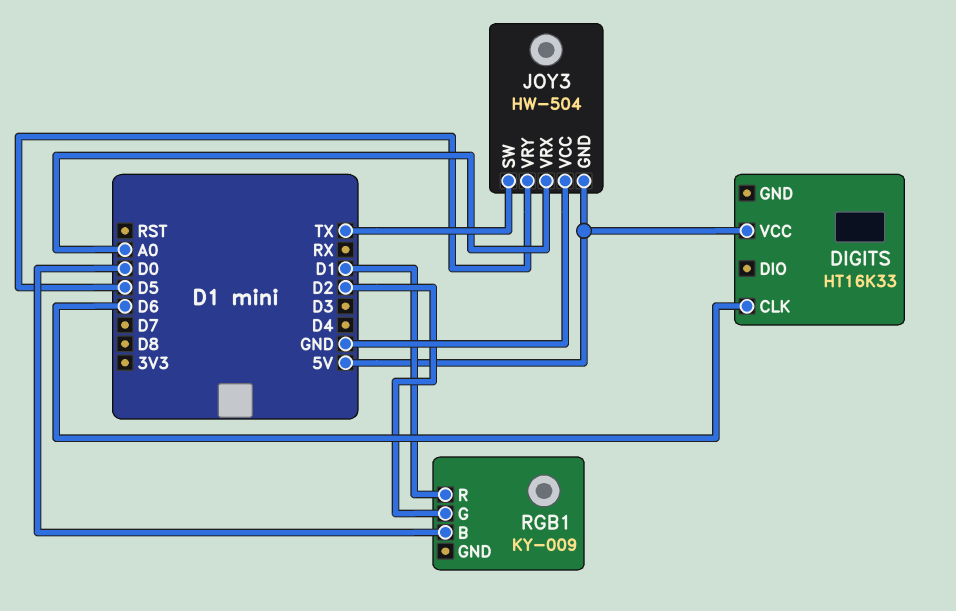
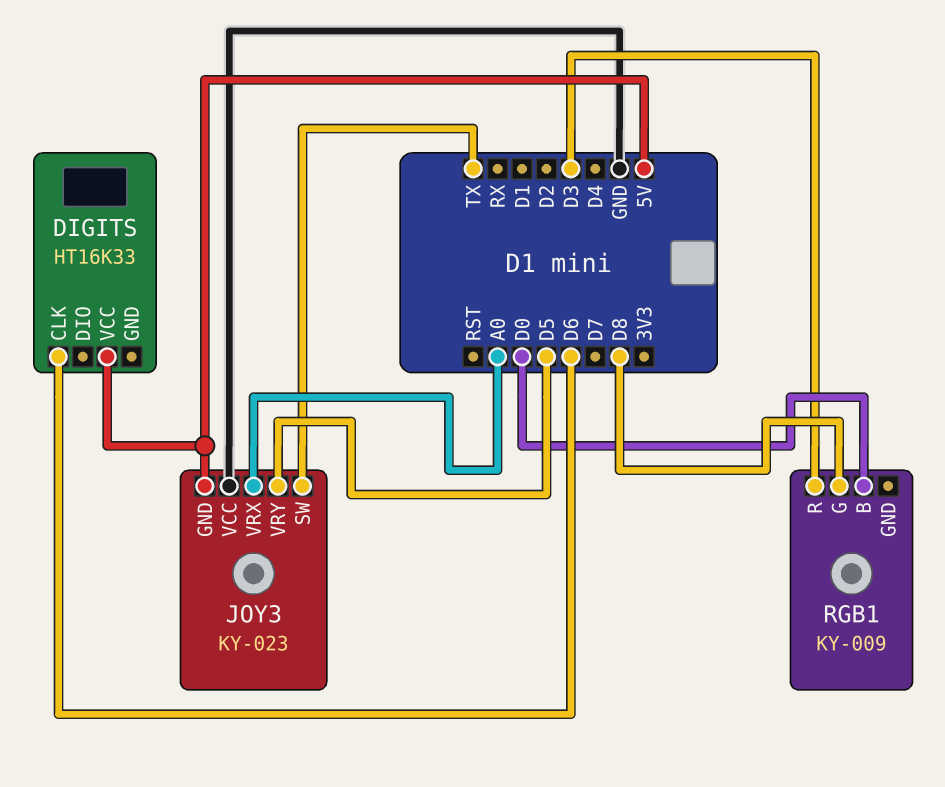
JOY3: HW-504 -> KY-023
RGB1 pin G: D2 -> D8
RGB1 pin R: D1 -> D3

